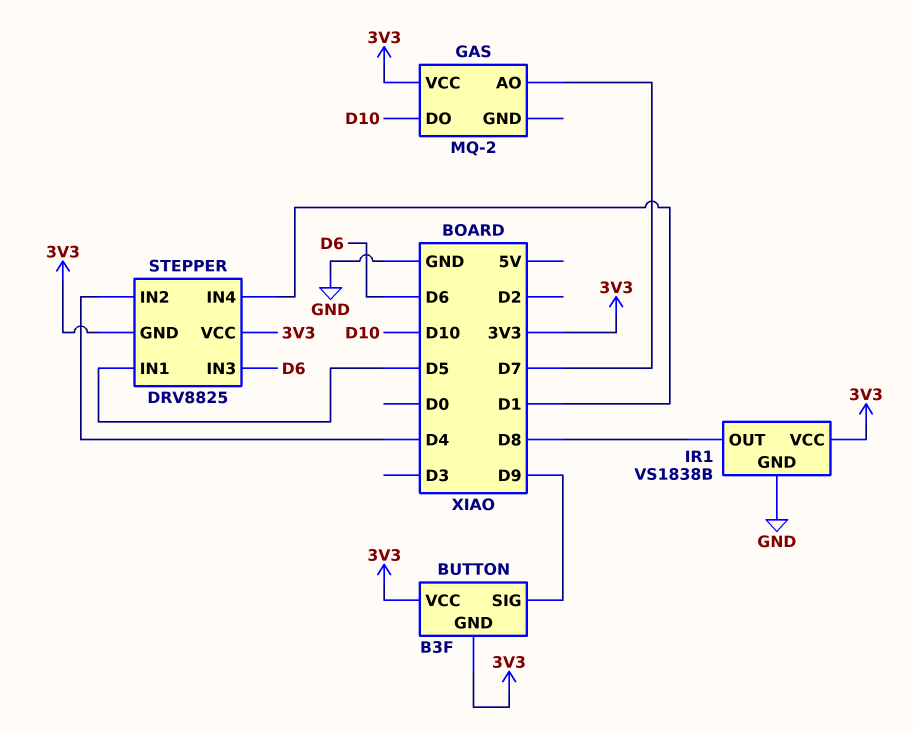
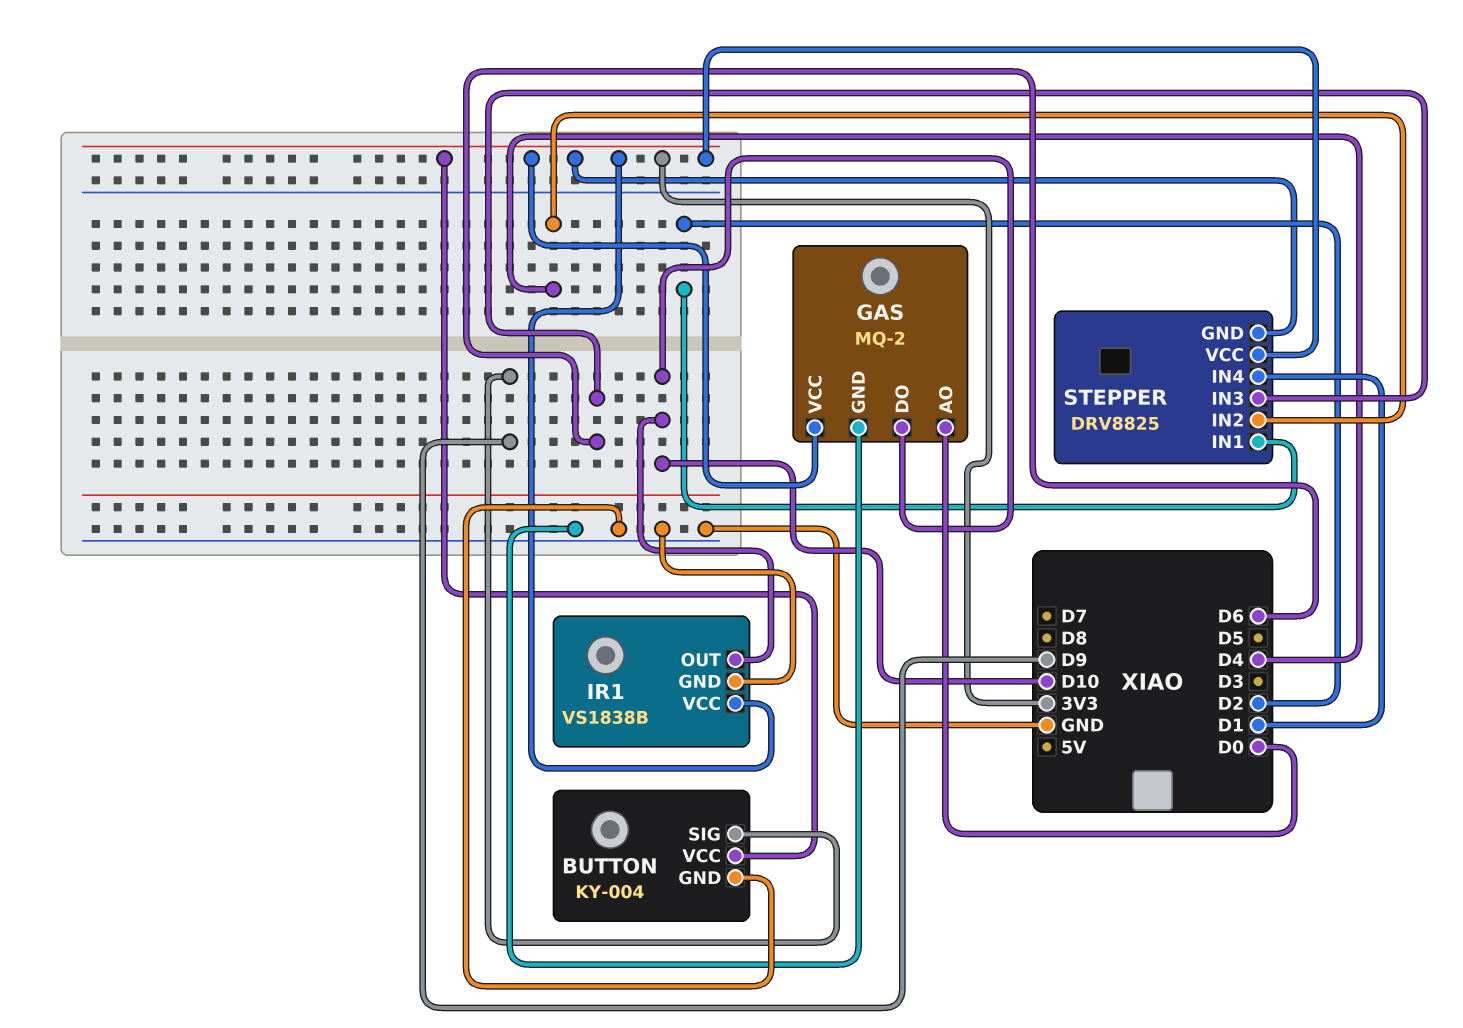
BUTTON: B3F -> KY-004
BUTTON pin GND: 3V3 -> GND
GAS pin AO: D7 -> D0
GAS pin GND: none -> GND
IR1 pin OUT: D8 -> D10
STEPPER pin IN1: D5 -> D2

